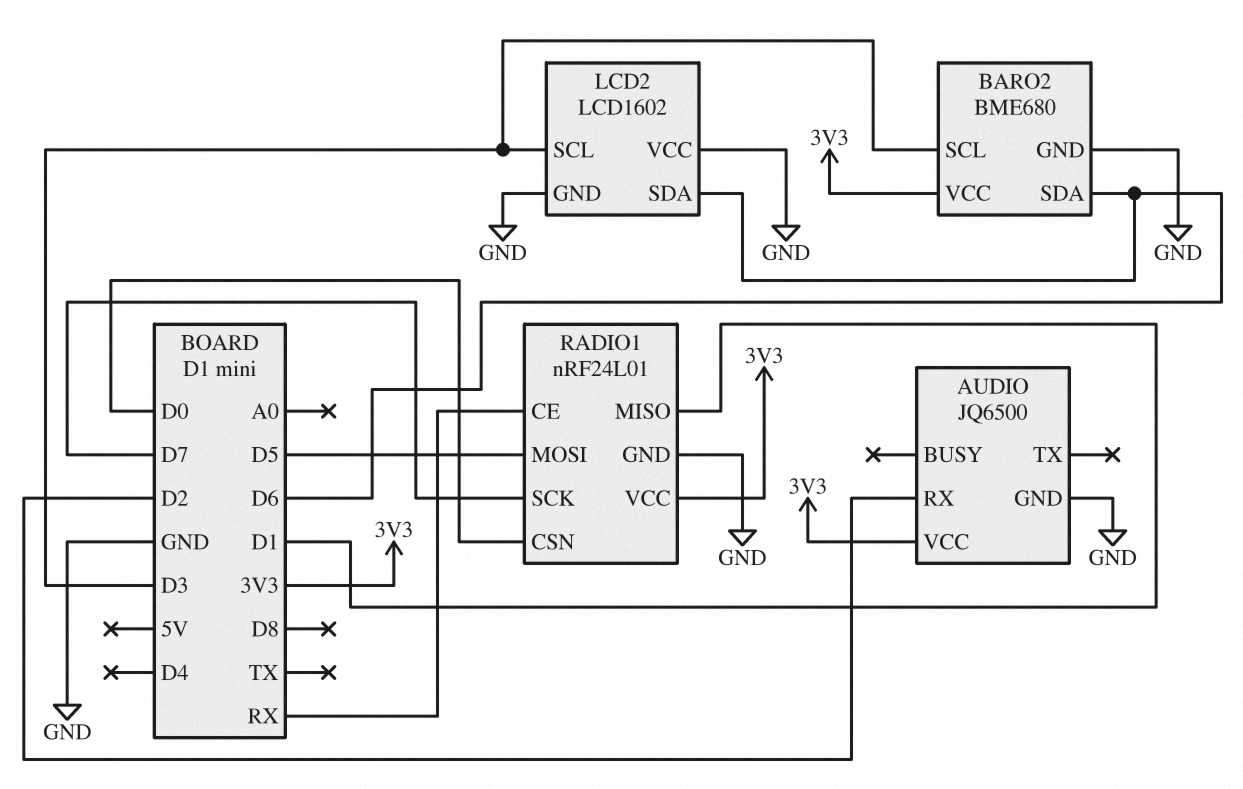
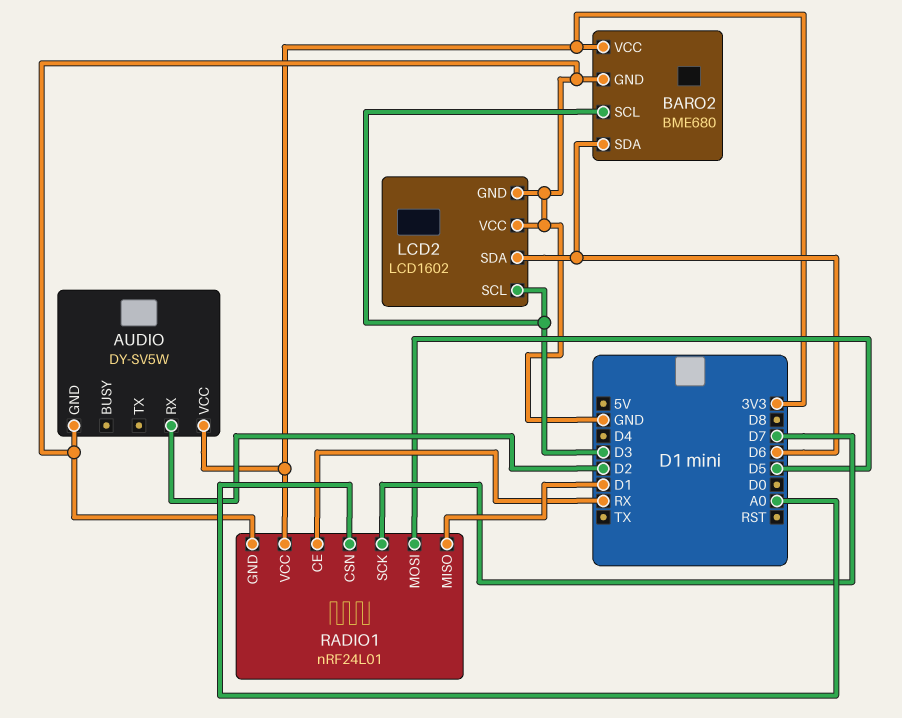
AUDIO: JQ6500 -> DY-SV5W
RADIO1 pin CSN: D0 -> A0

